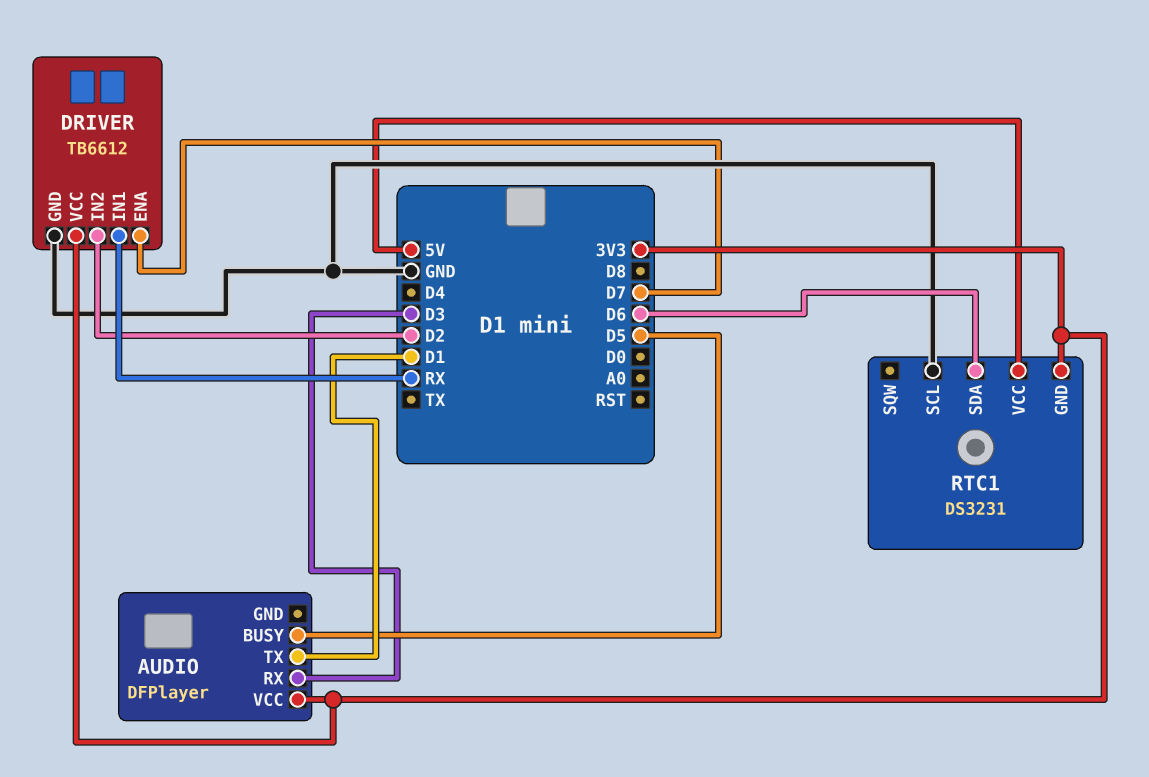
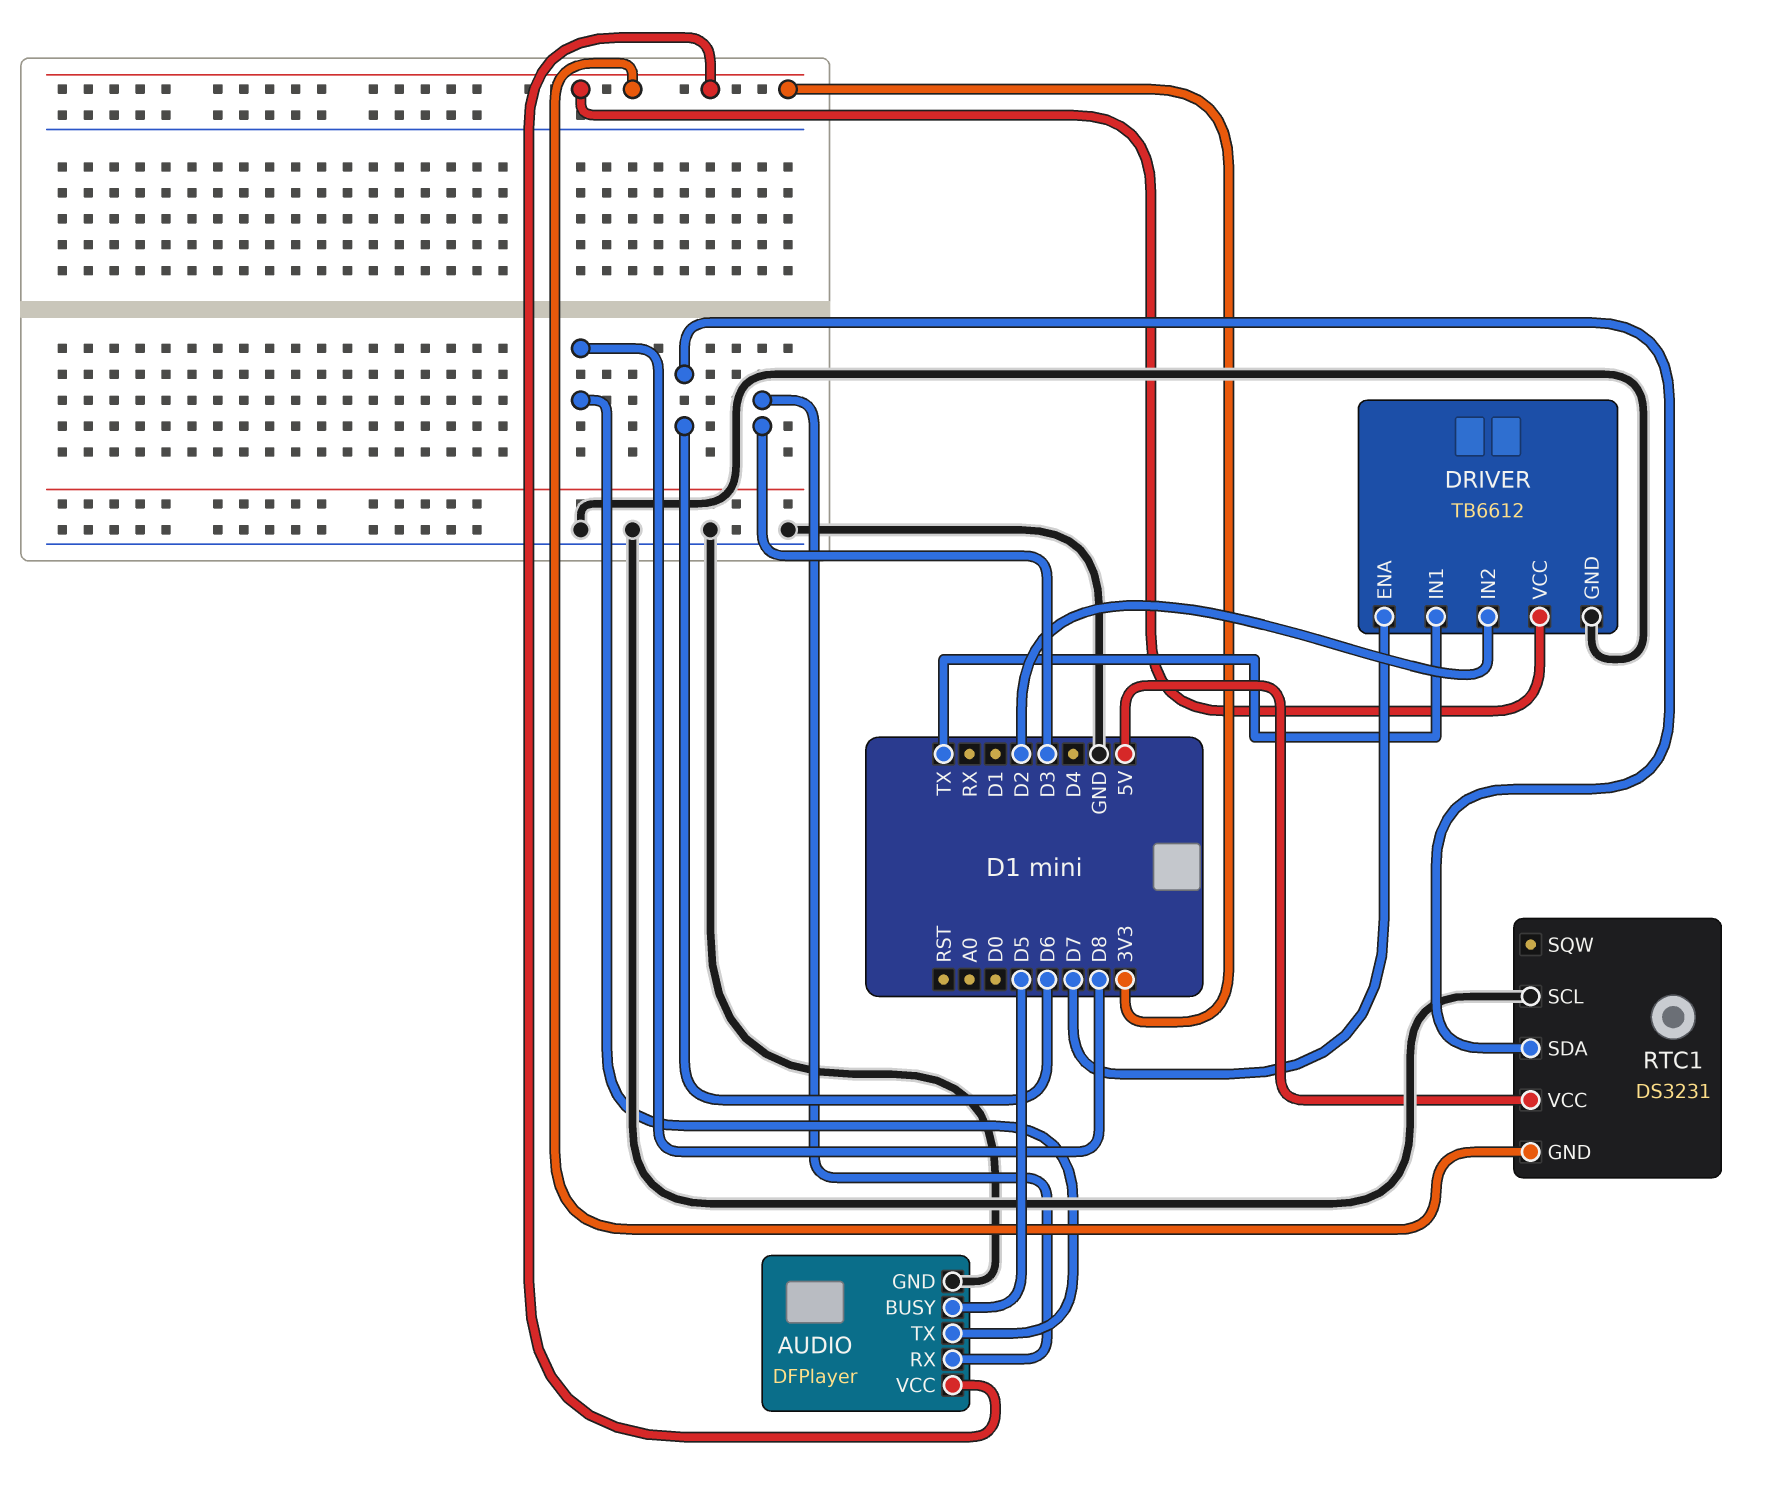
AUDIO pin GND: none -> GND
AUDIO pin TX: D1 -> D8
DRIVER pin IN1: RX -> TX

